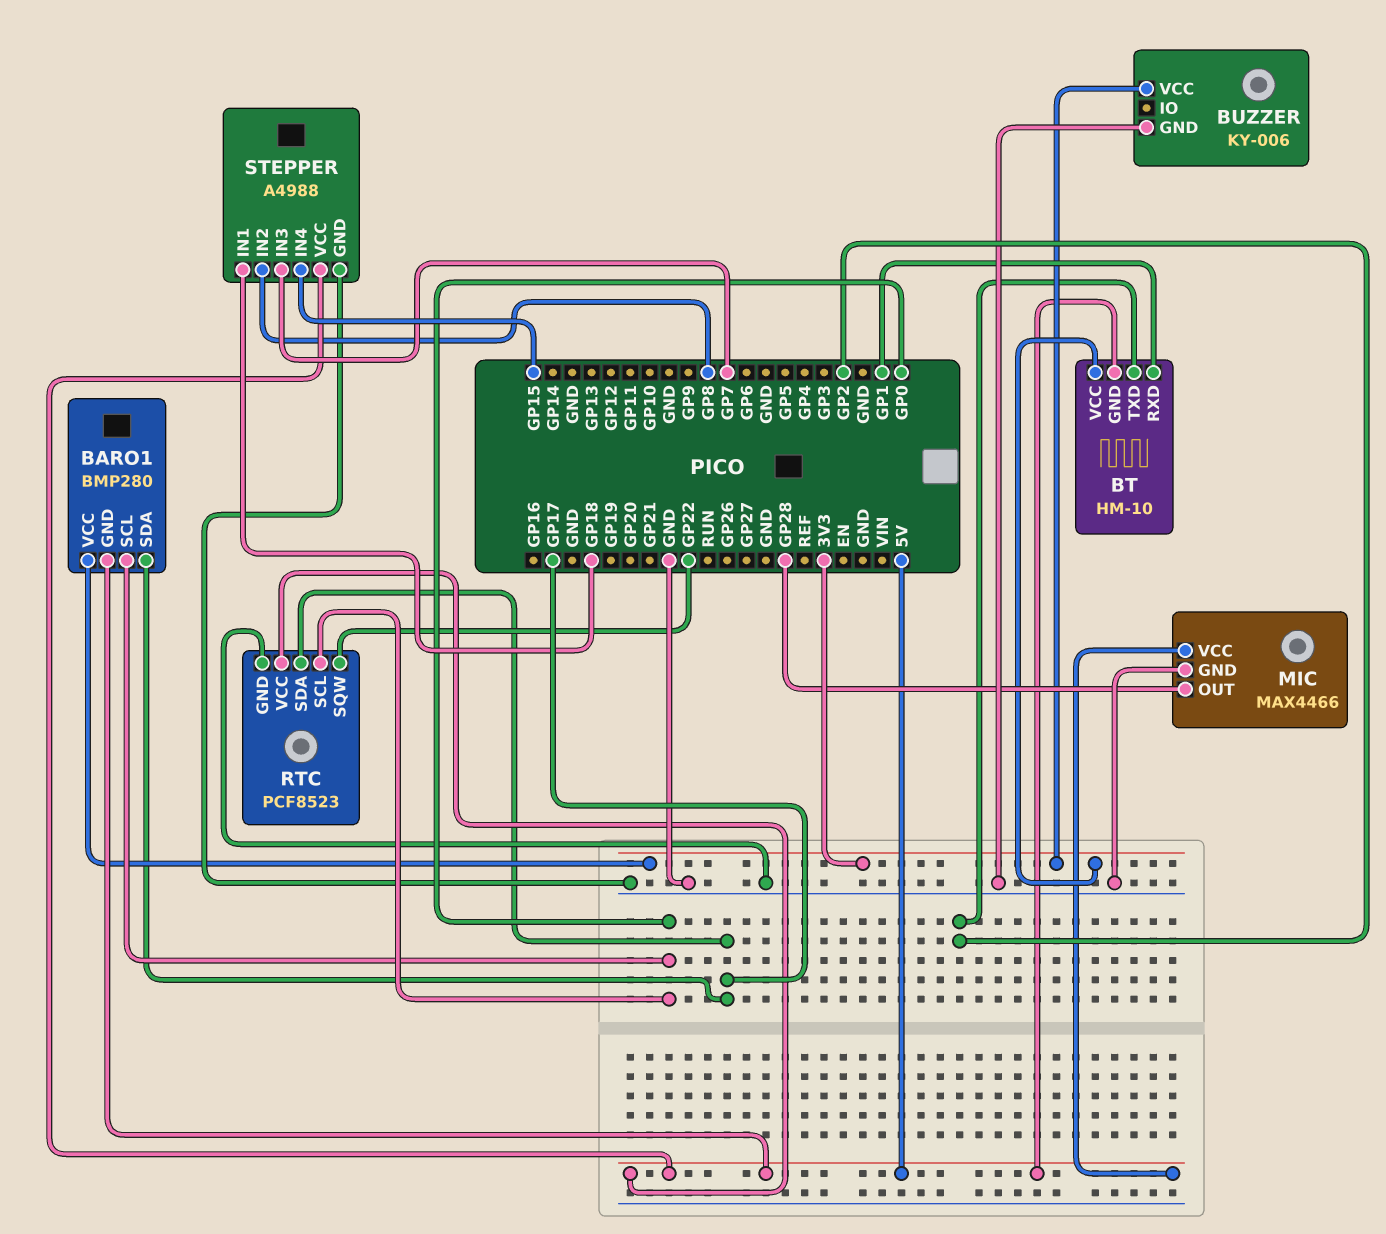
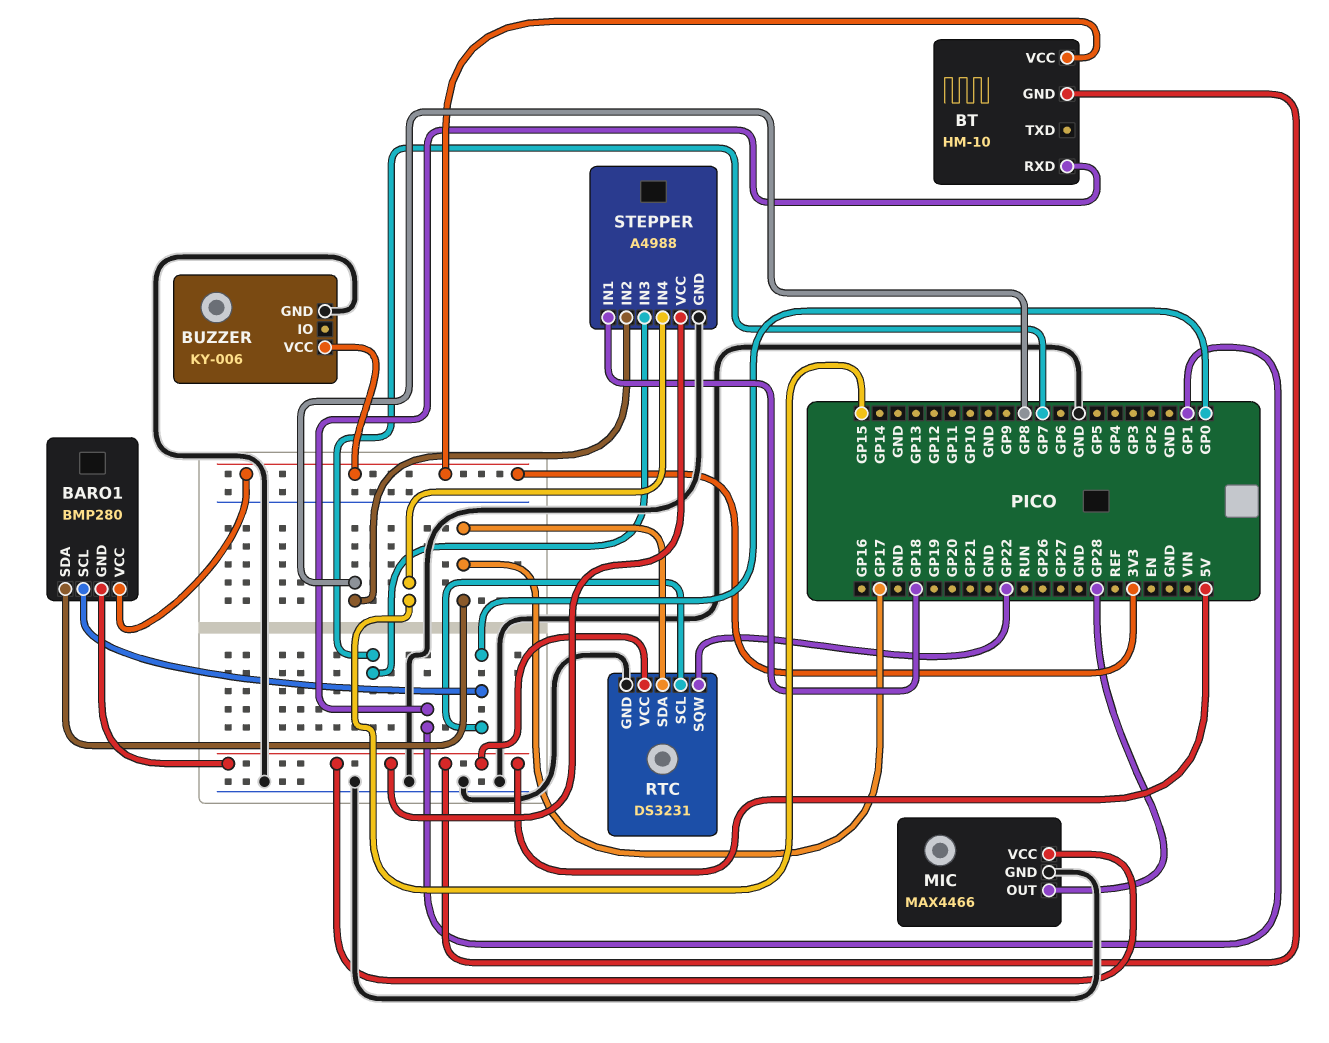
BT pin TXD: GP2 -> none
RTC: PCF8523 -> DS3231

